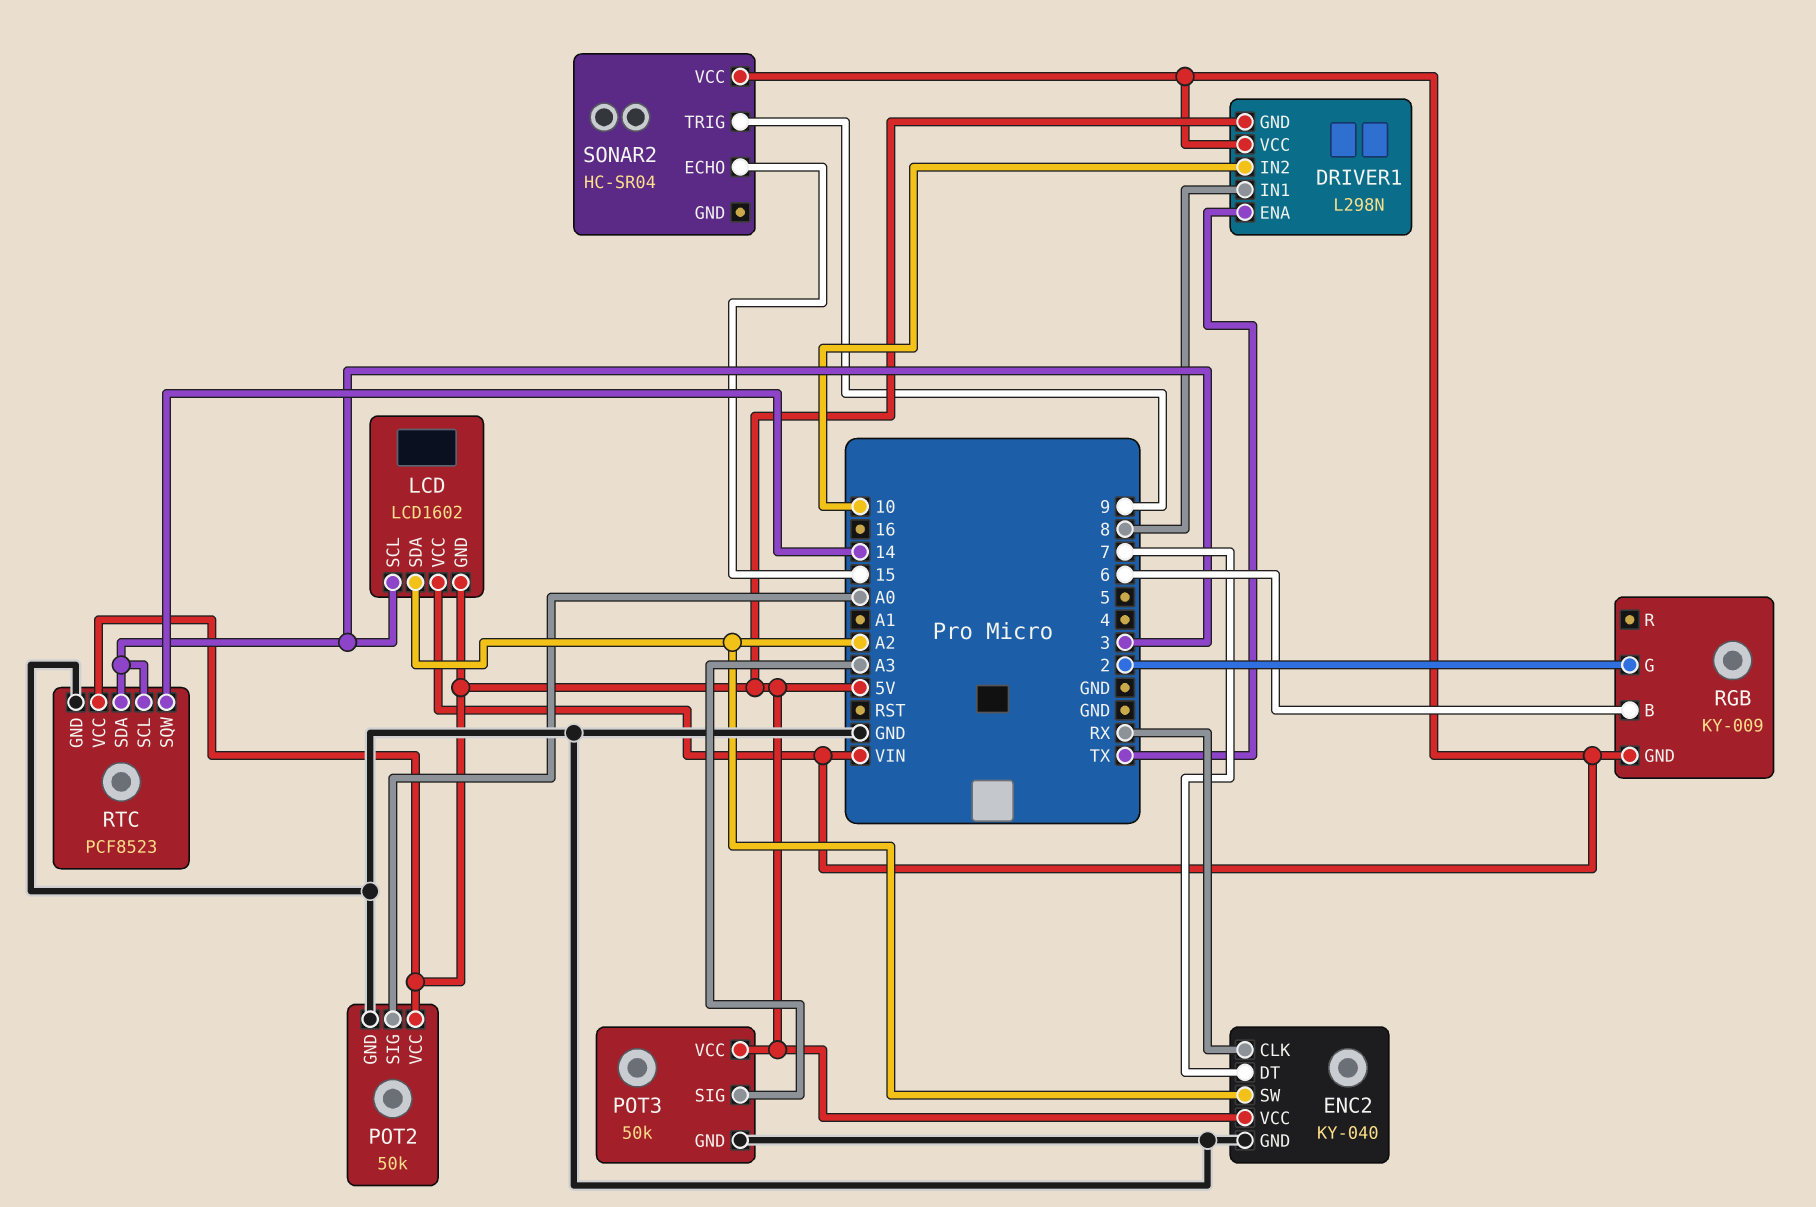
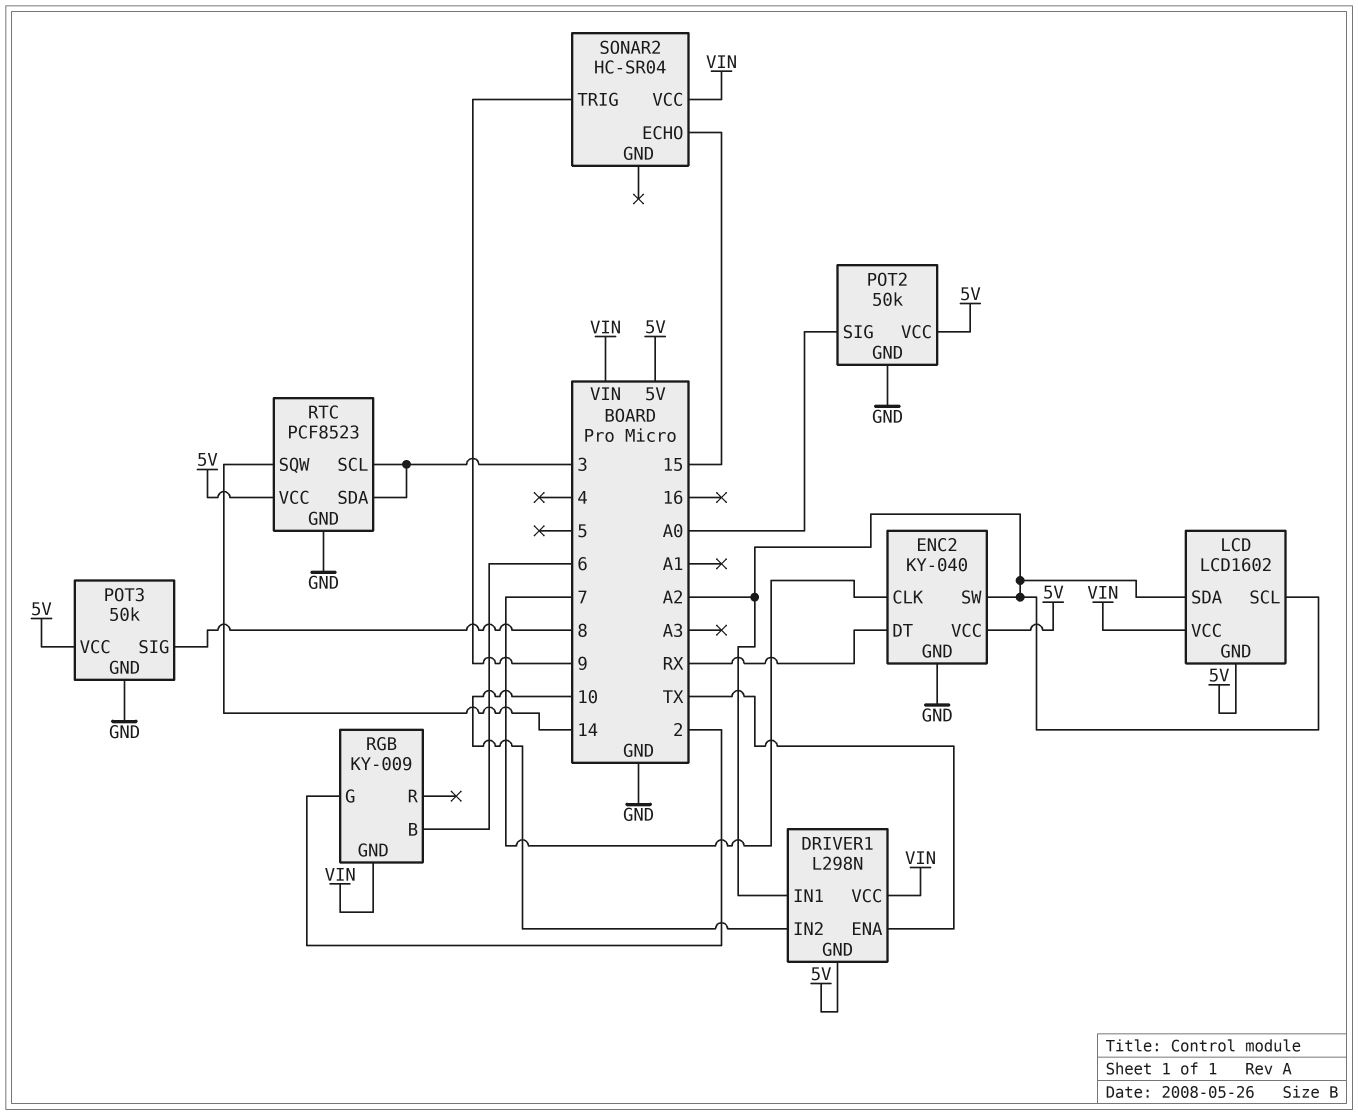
DRIVER1 pin IN1: 8 -> A2
ENC2 pin CLK: RX -> 7
ENC2 pin DT: 7 -> RX
LCD pin SCL: 3 -> A2
POT3 pin SIG: A3 -> 8

